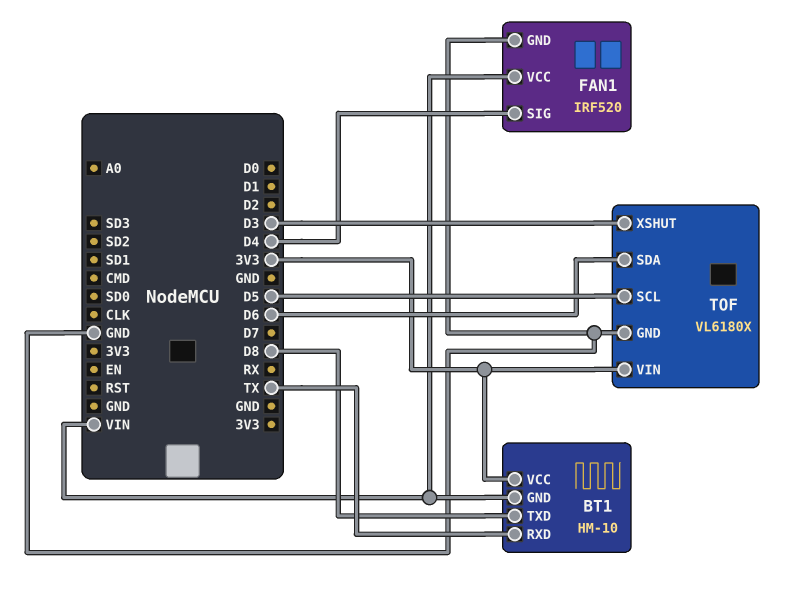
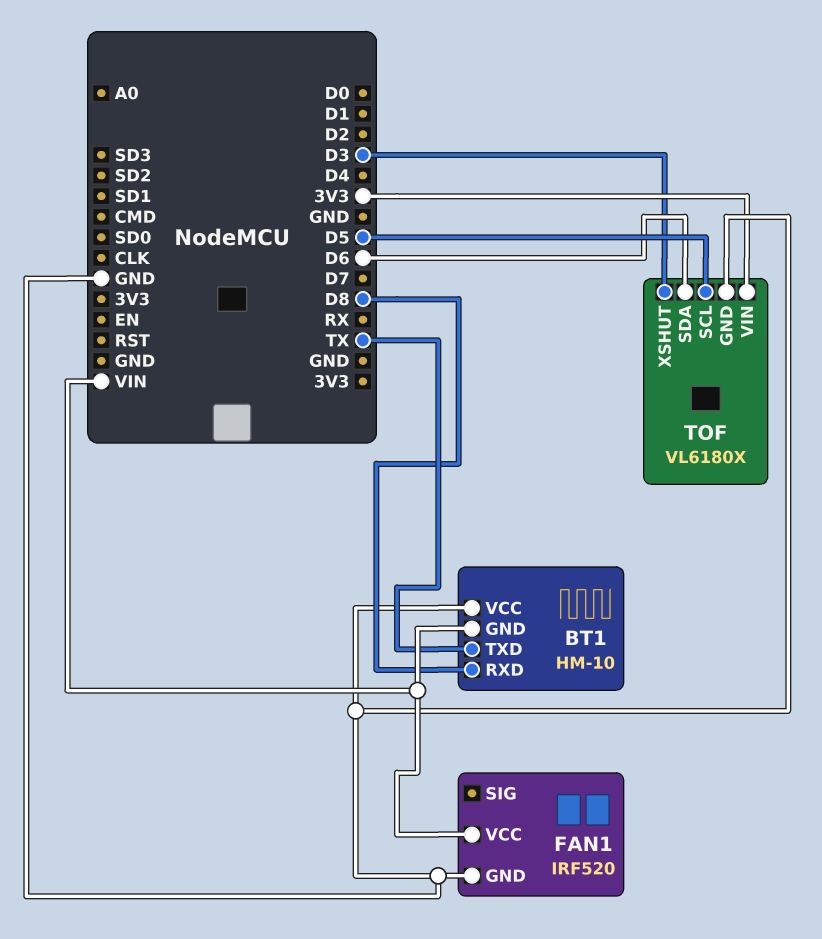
BT1 pin RXD: TX -> D8
BT1 pin TXD: D8 -> TX
BT1 pin VCC: 3V3 -> GND
FAN1 pin SIG: D4 -> none

